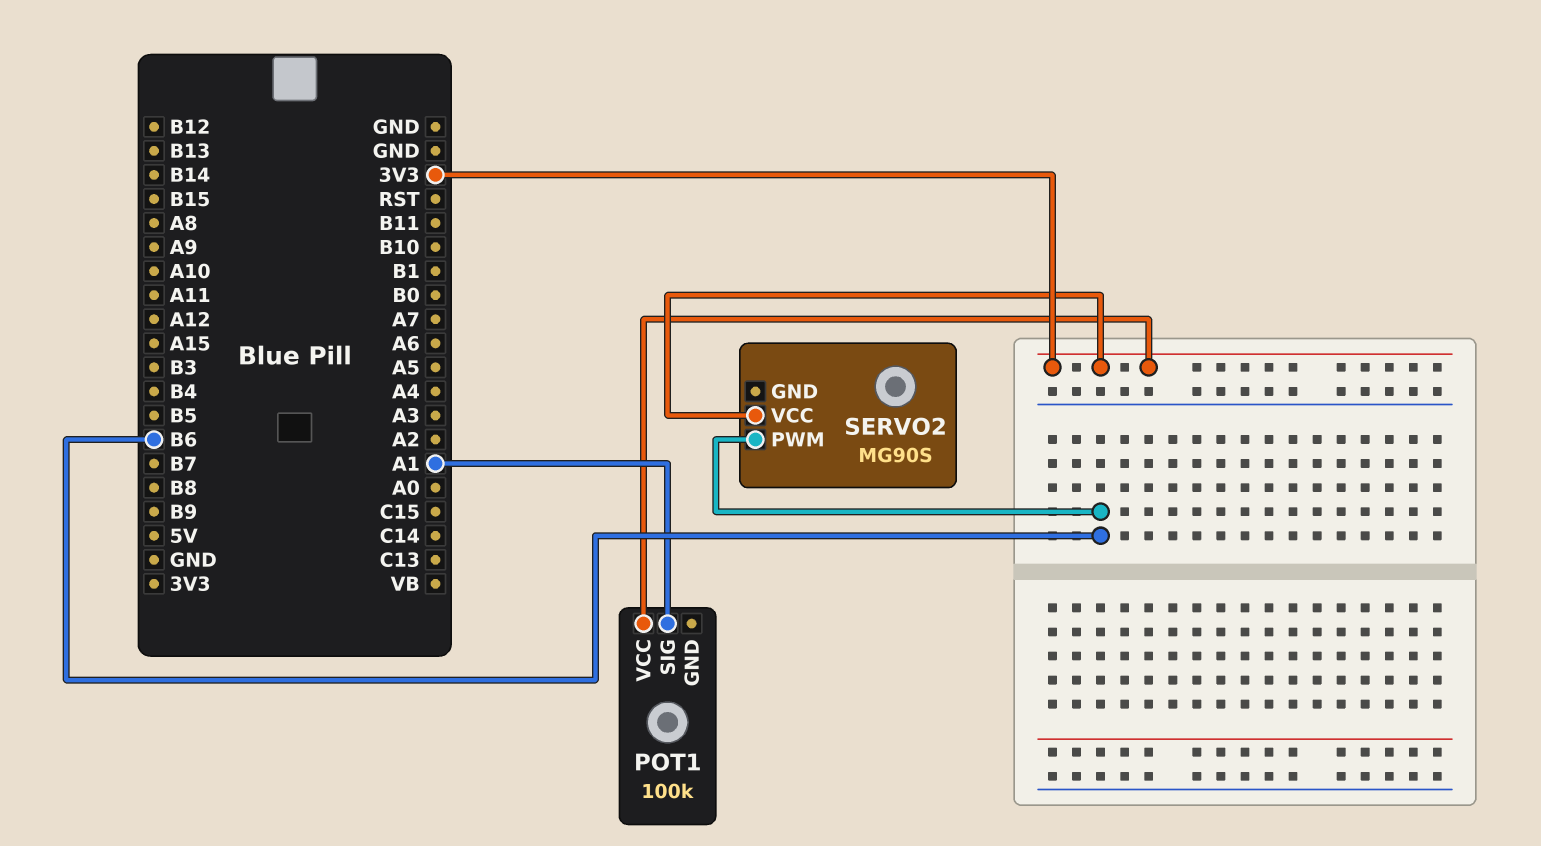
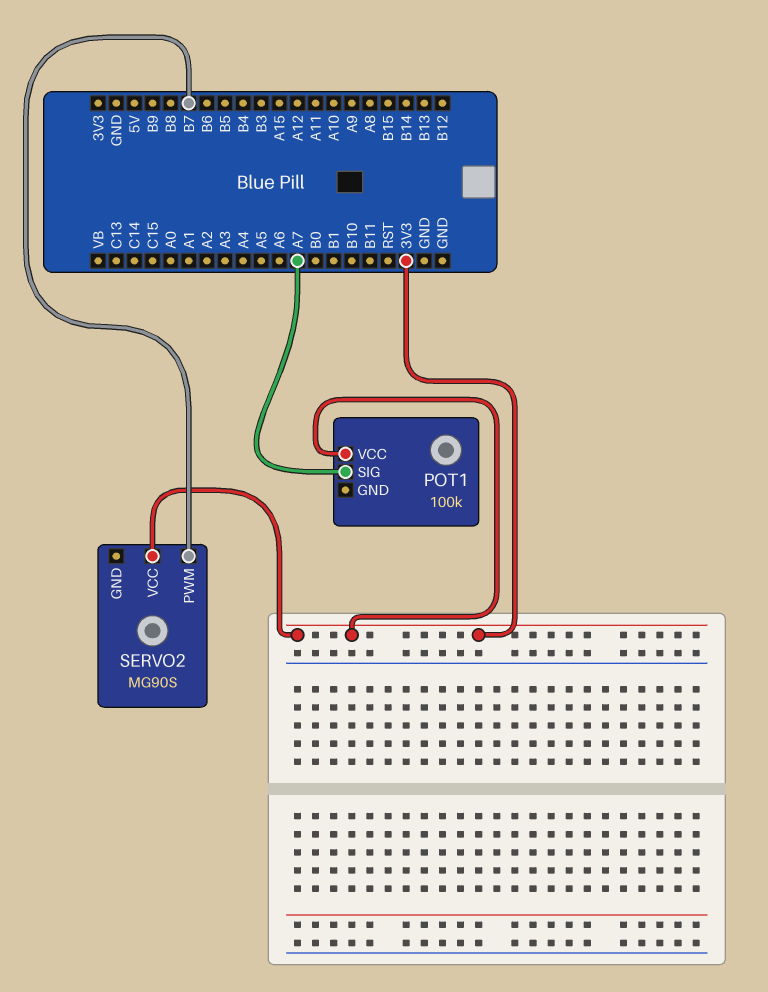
POT1 pin SIG: A1 -> A7
SERVO2 pin PWM: B6 -> B7

